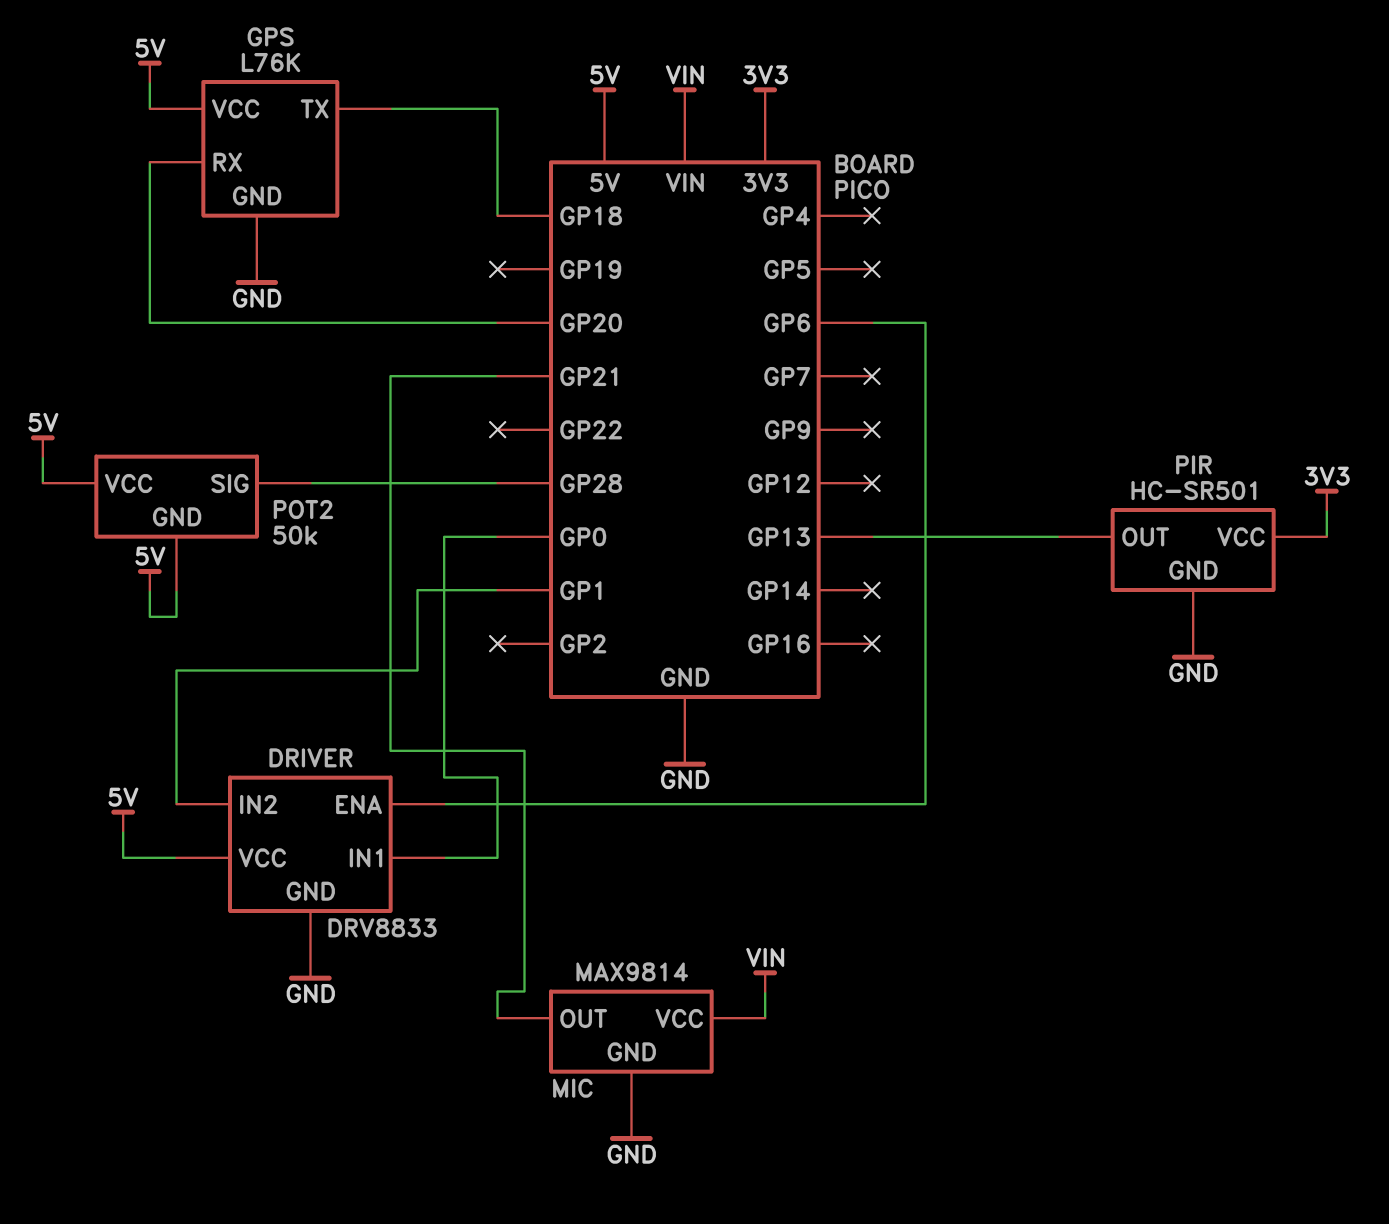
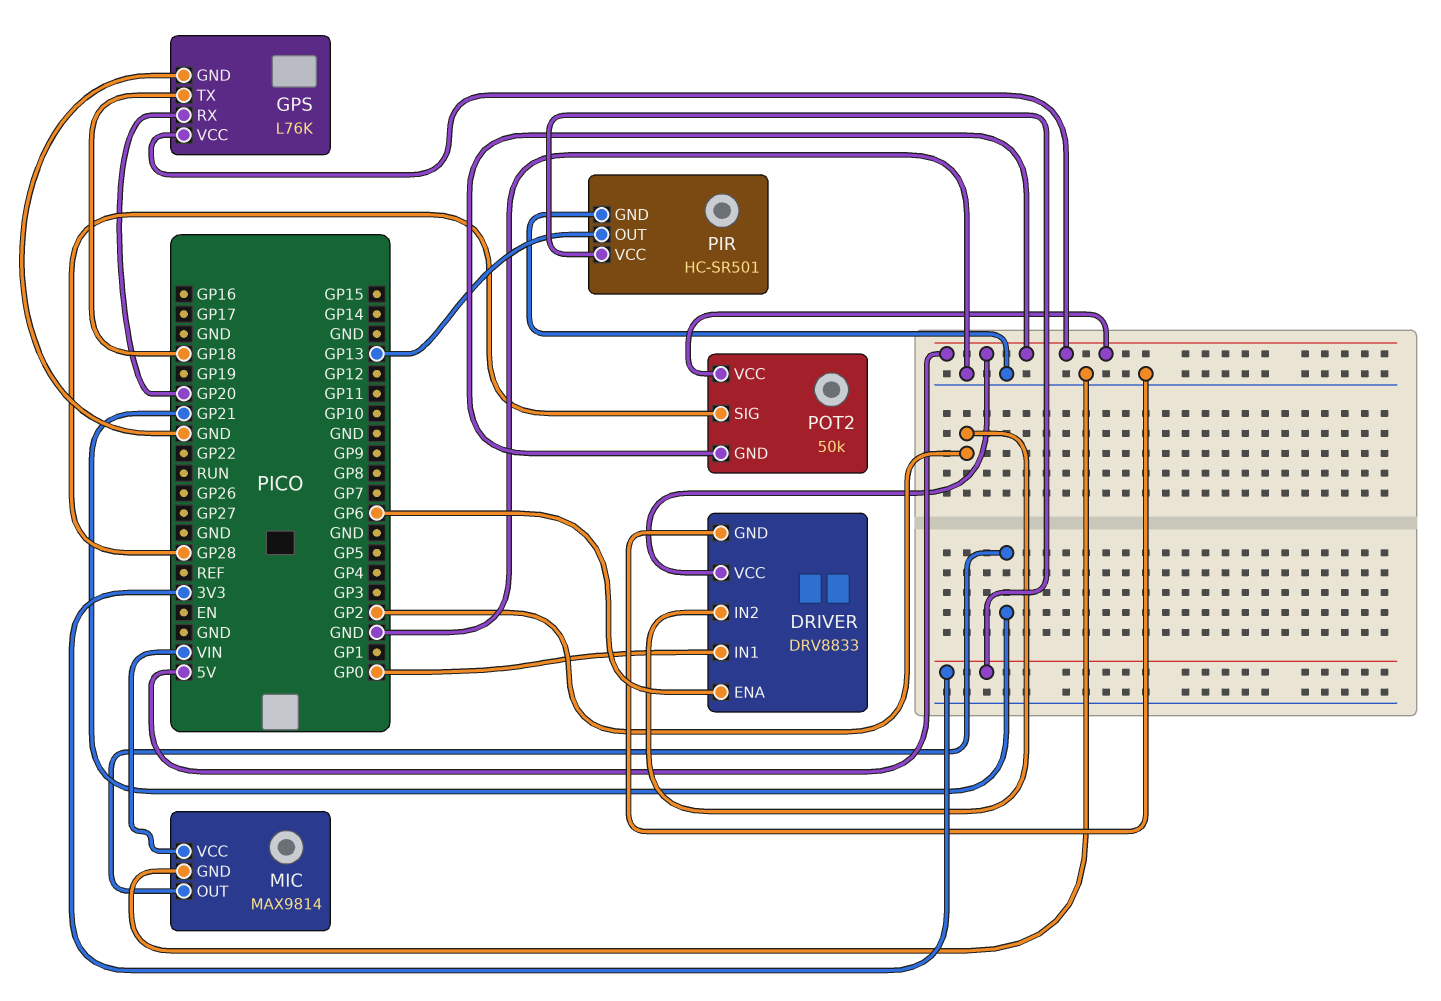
DRIVER pin IN2: GP1 -> GP2

